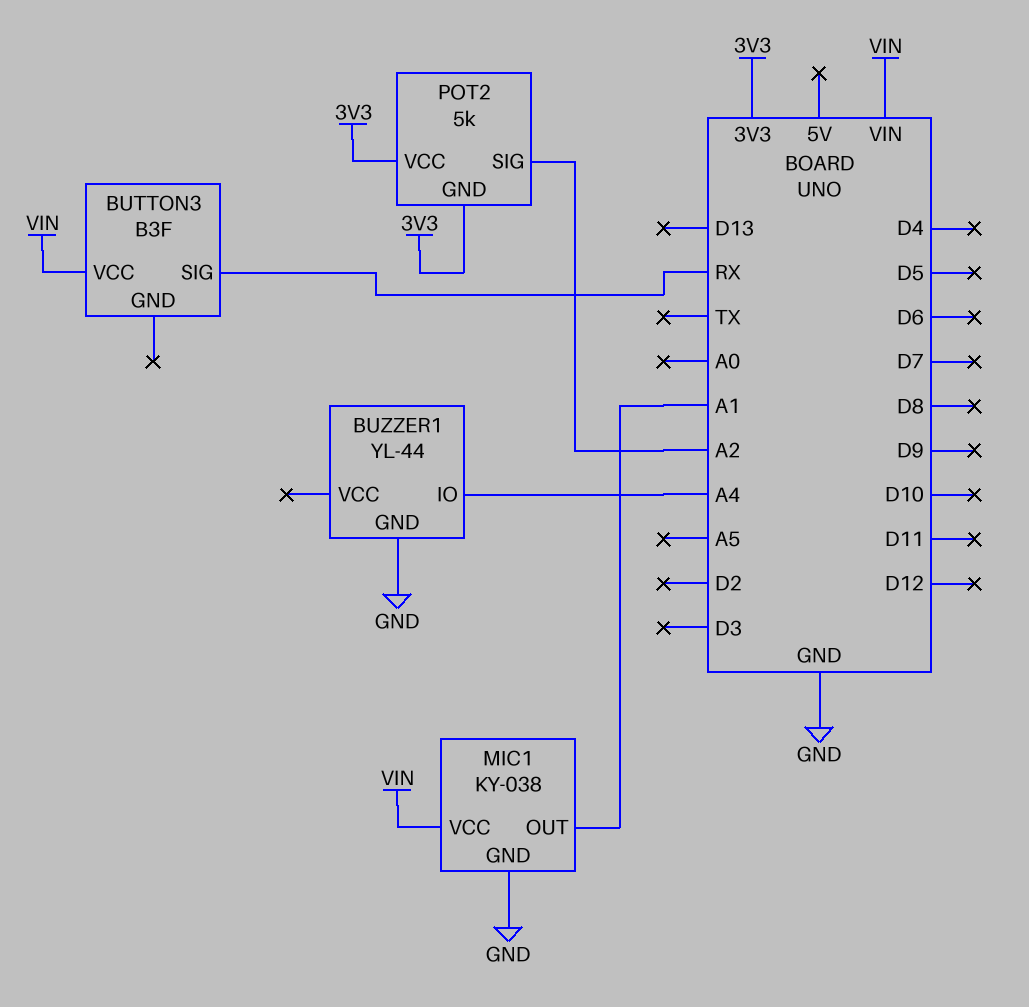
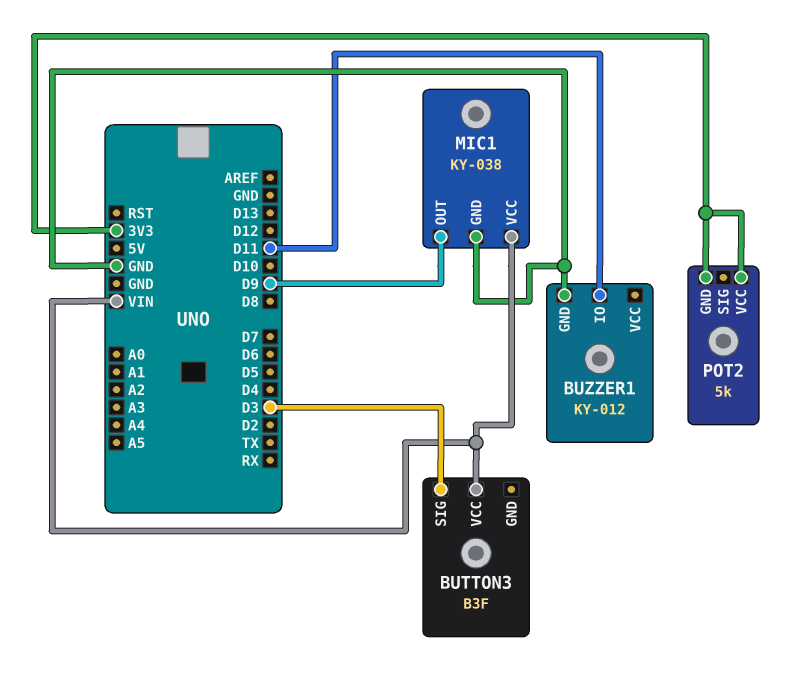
BUTTON3 pin SIG: RX -> D3
BUZZER1: YL-44 -> KY-012
BUZZER1 pin IO: A4 -> D11
MIC1 pin OUT: A1 -> D9
POT2 pin SIG: A2 -> none

